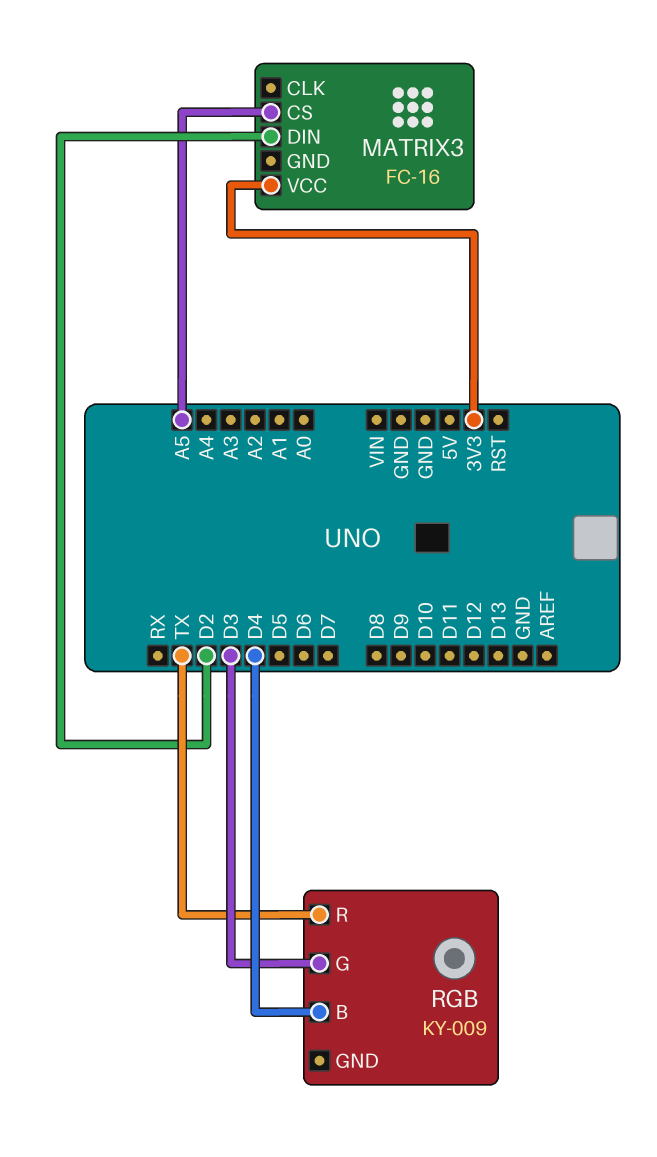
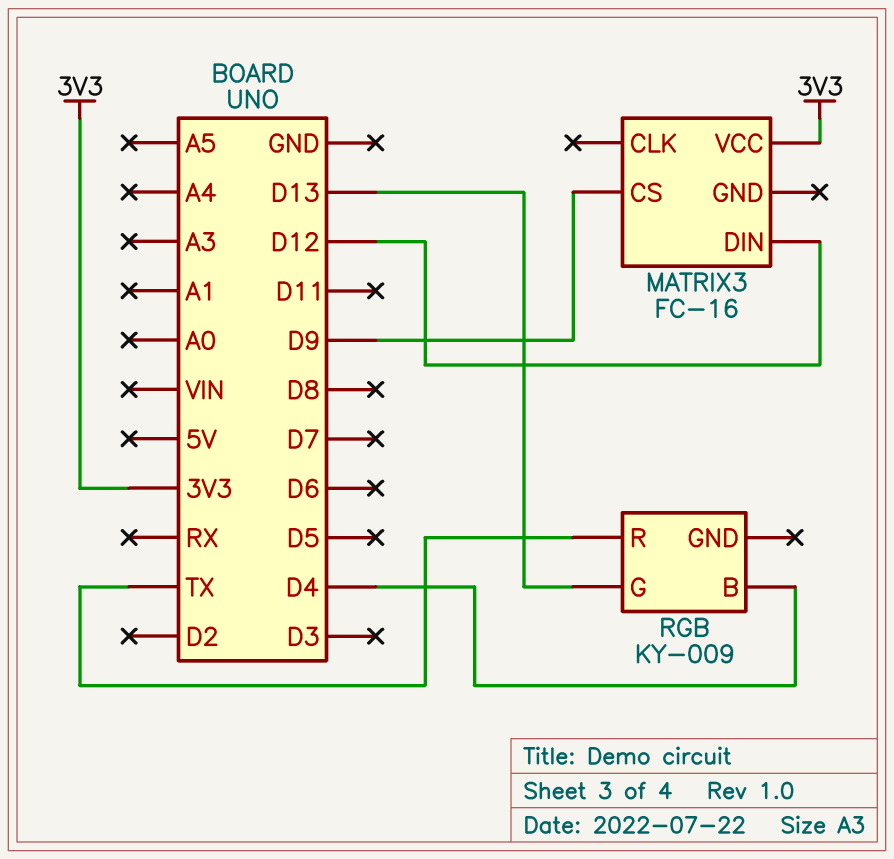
MATRIX3 pin CS: A5 -> D9
MATRIX3 pin DIN: D2 -> D12
RGB pin G: D3 -> D13

